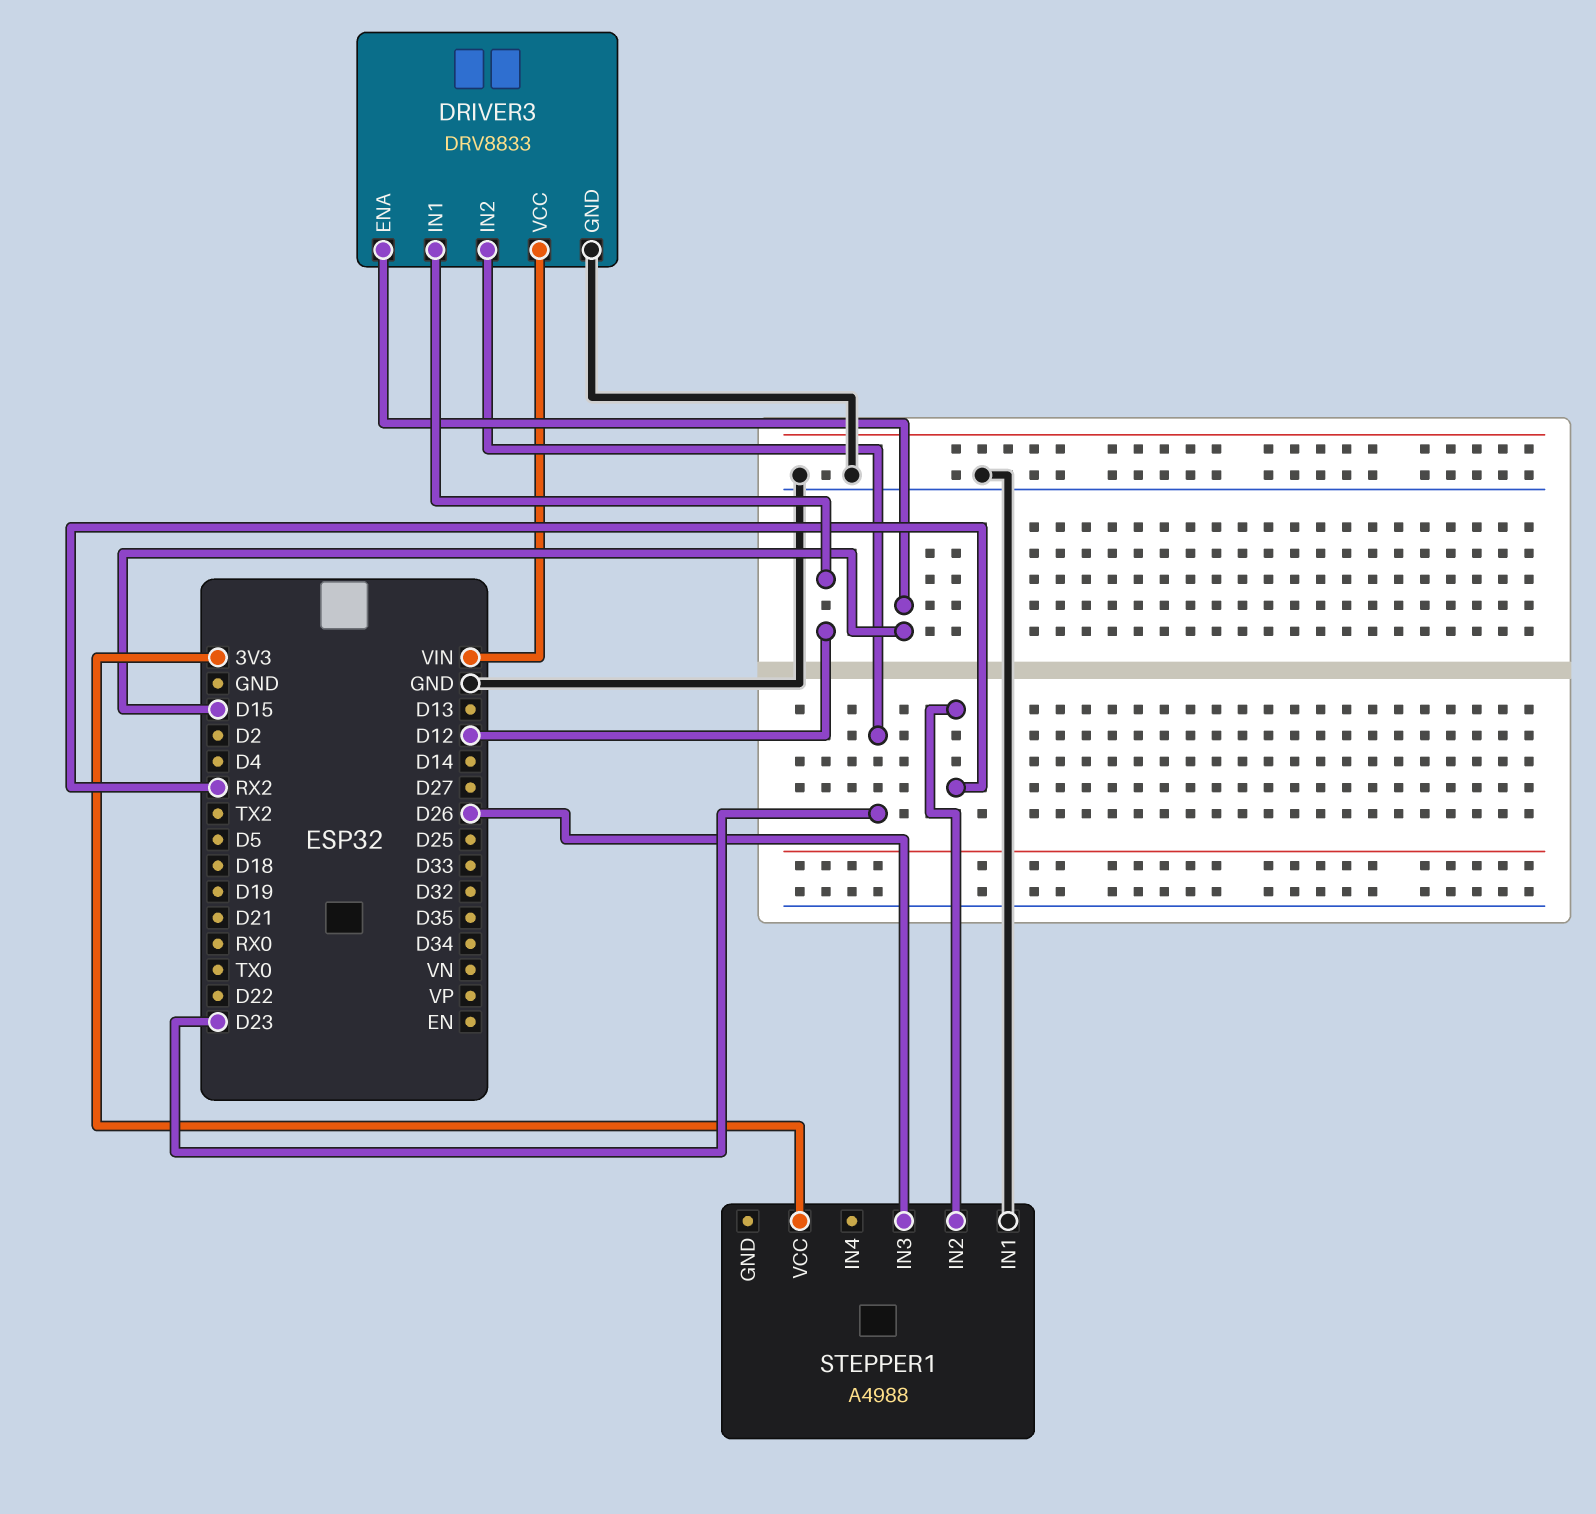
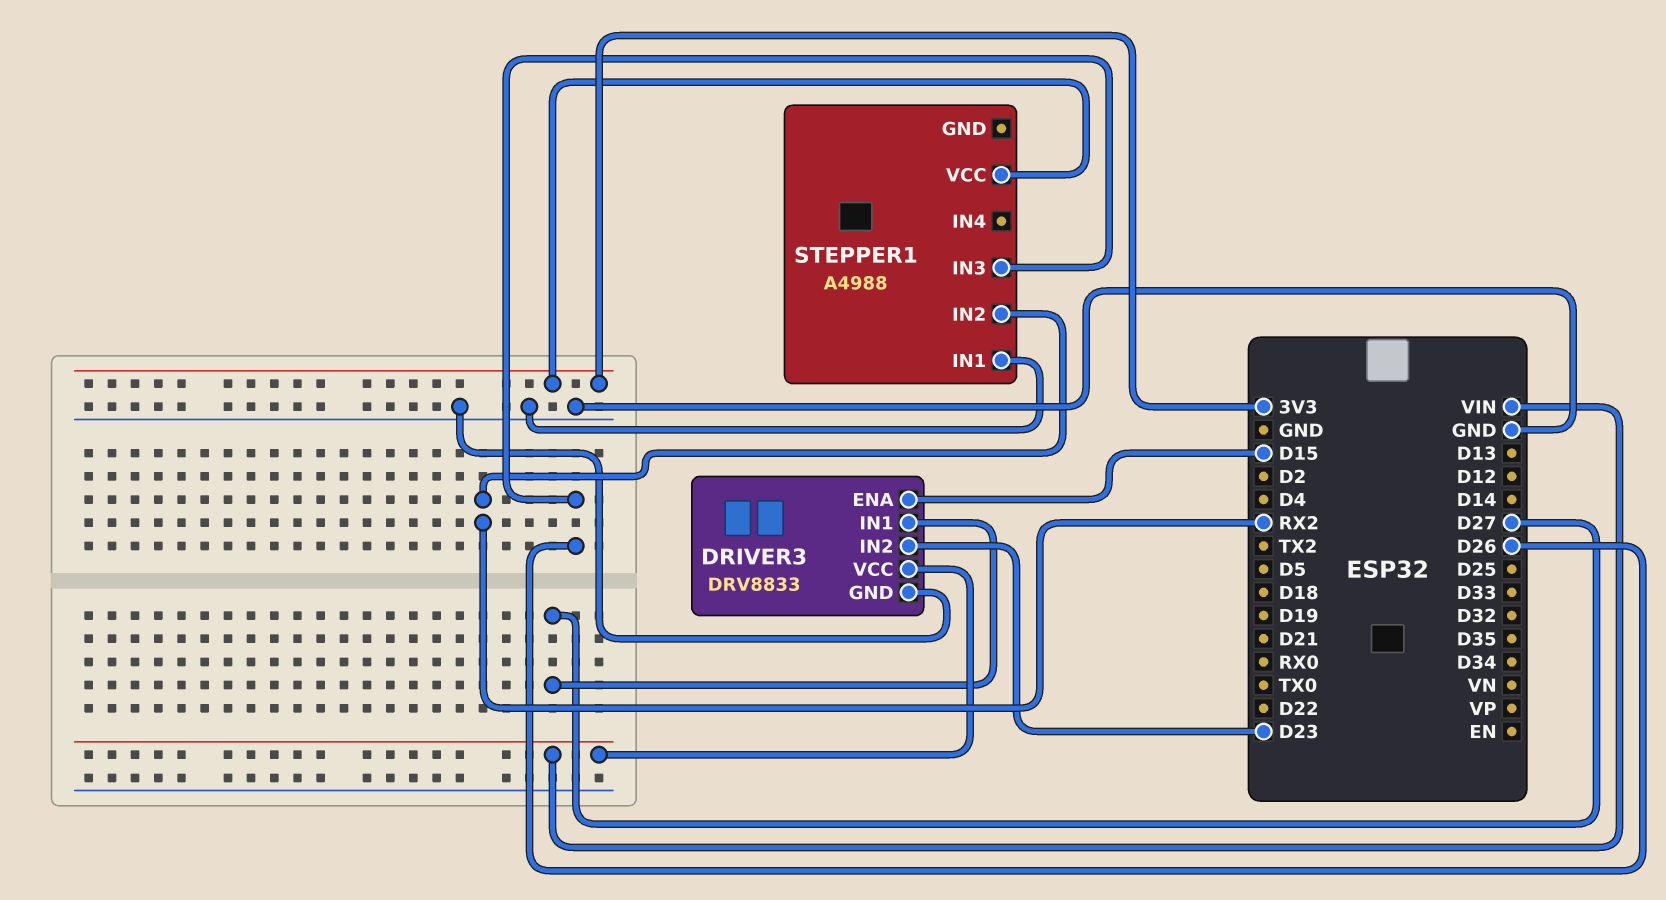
DRIVER3 pin IN1: D12 -> D27

